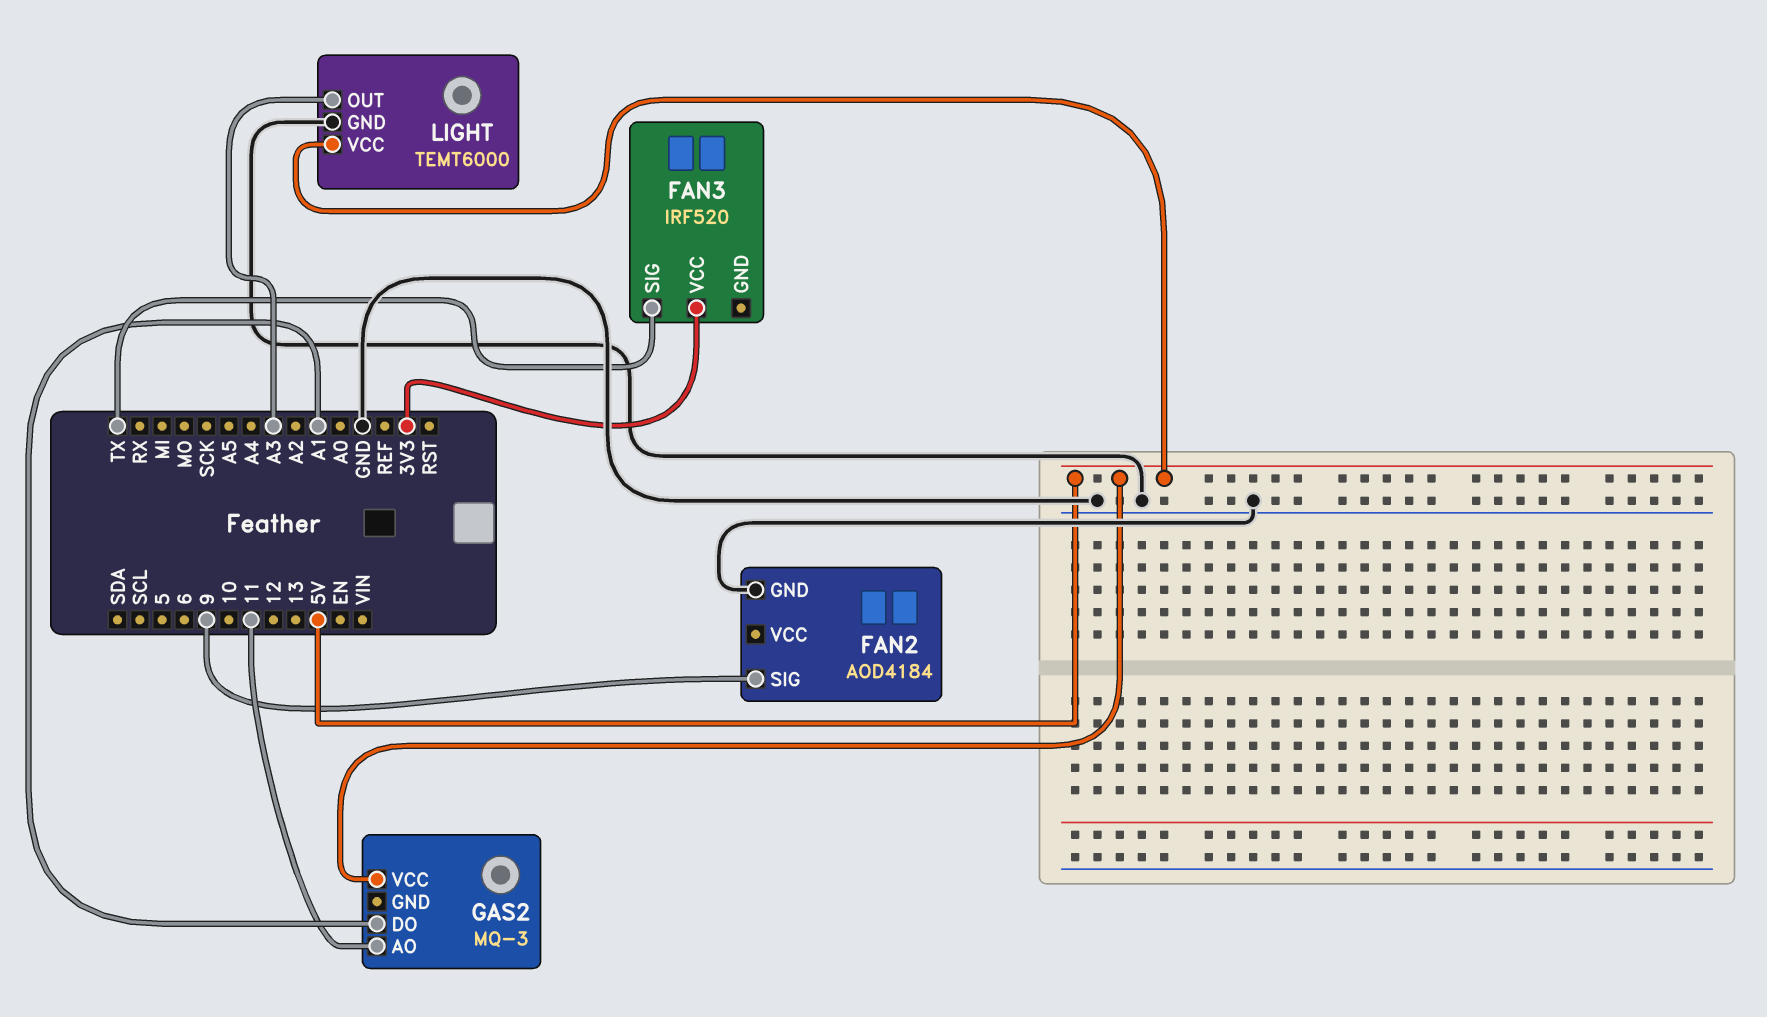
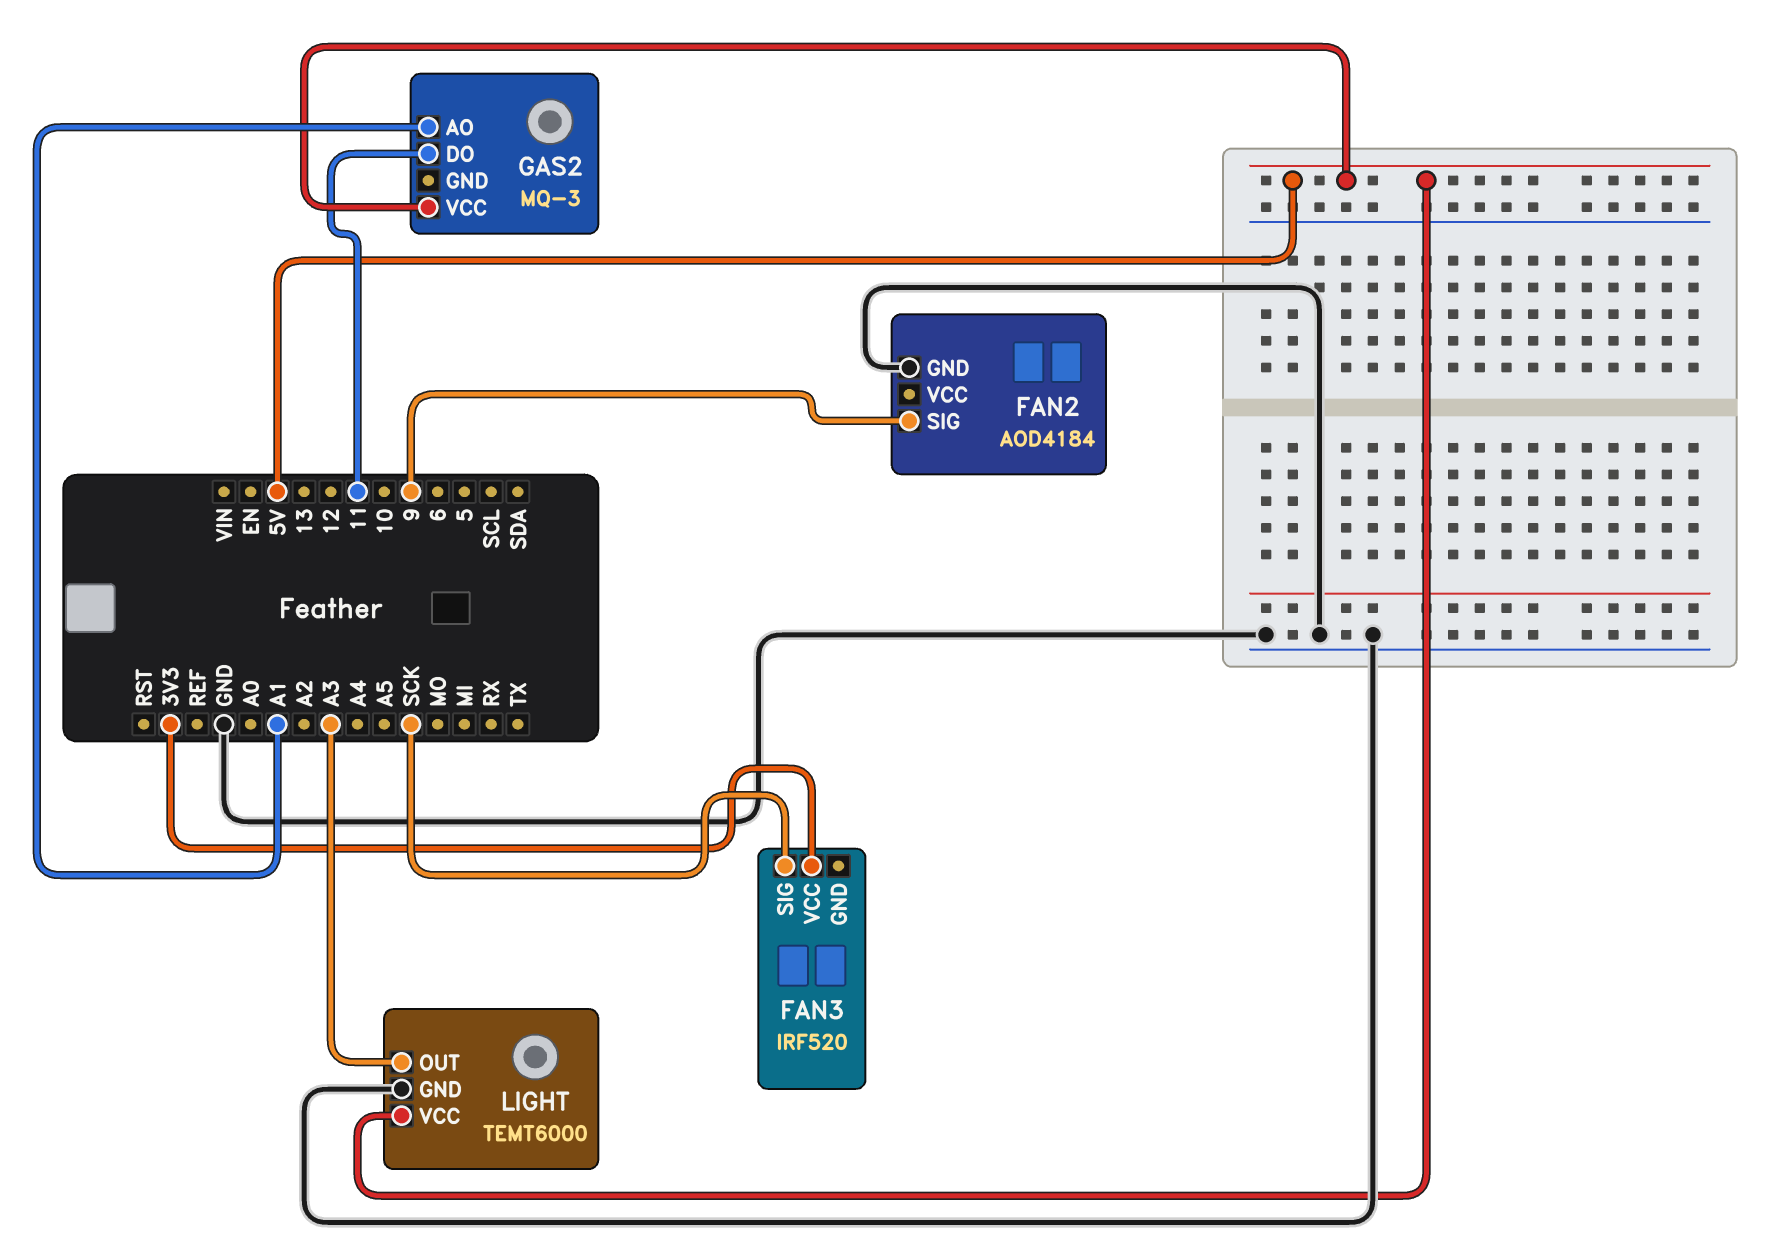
FAN3 pin SIG: TX -> SCK
GAS2 pin AO: 11 -> A1
GAS2 pin DO: A1 -> 11

